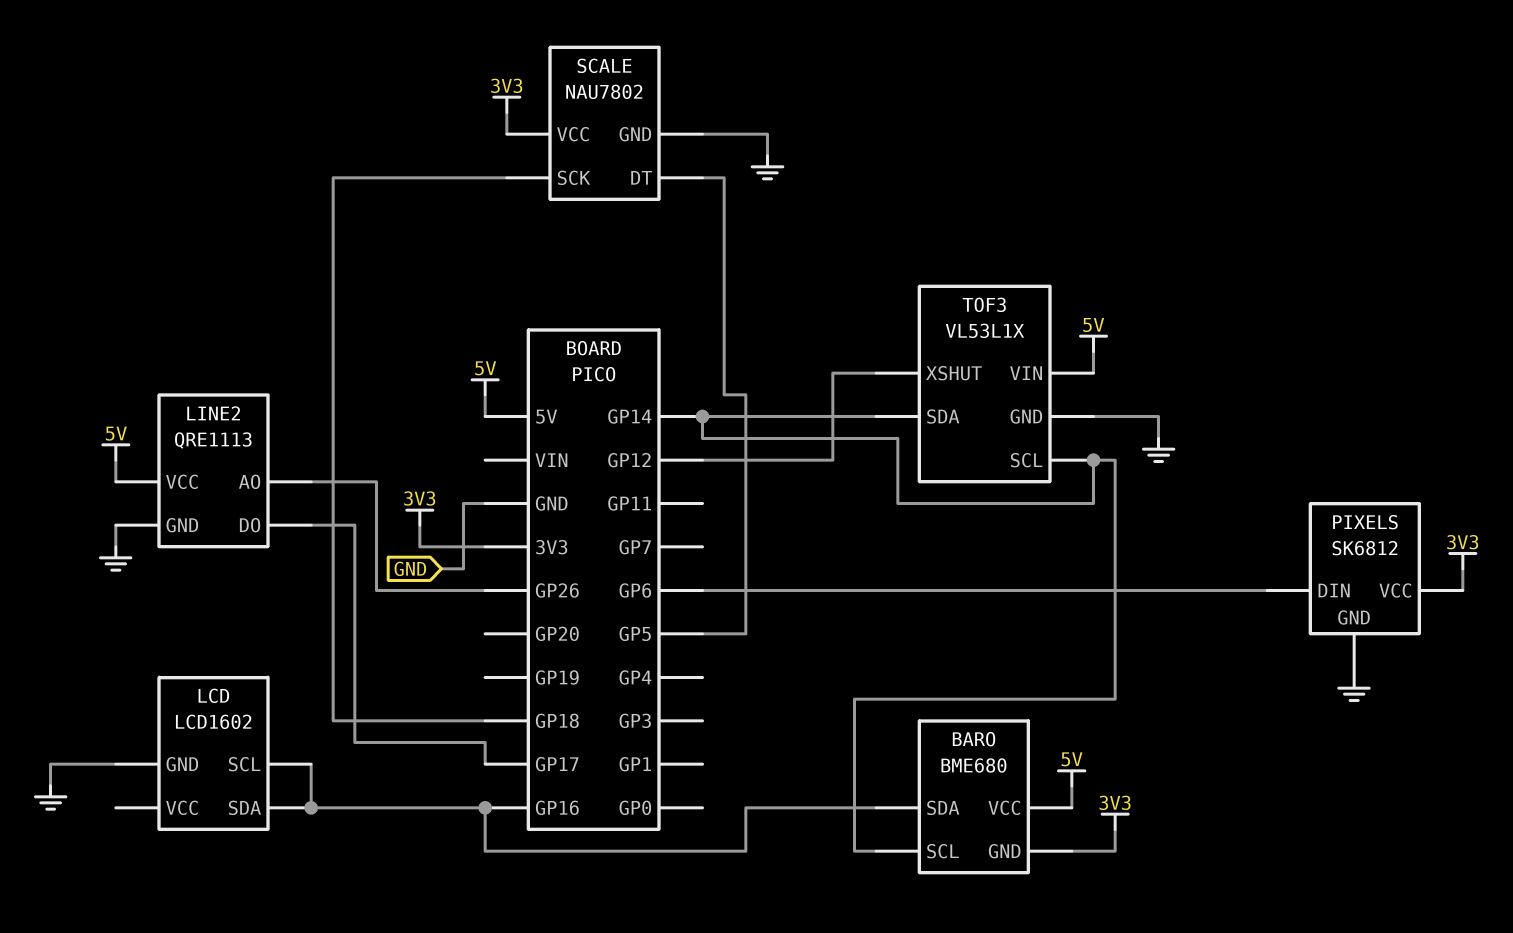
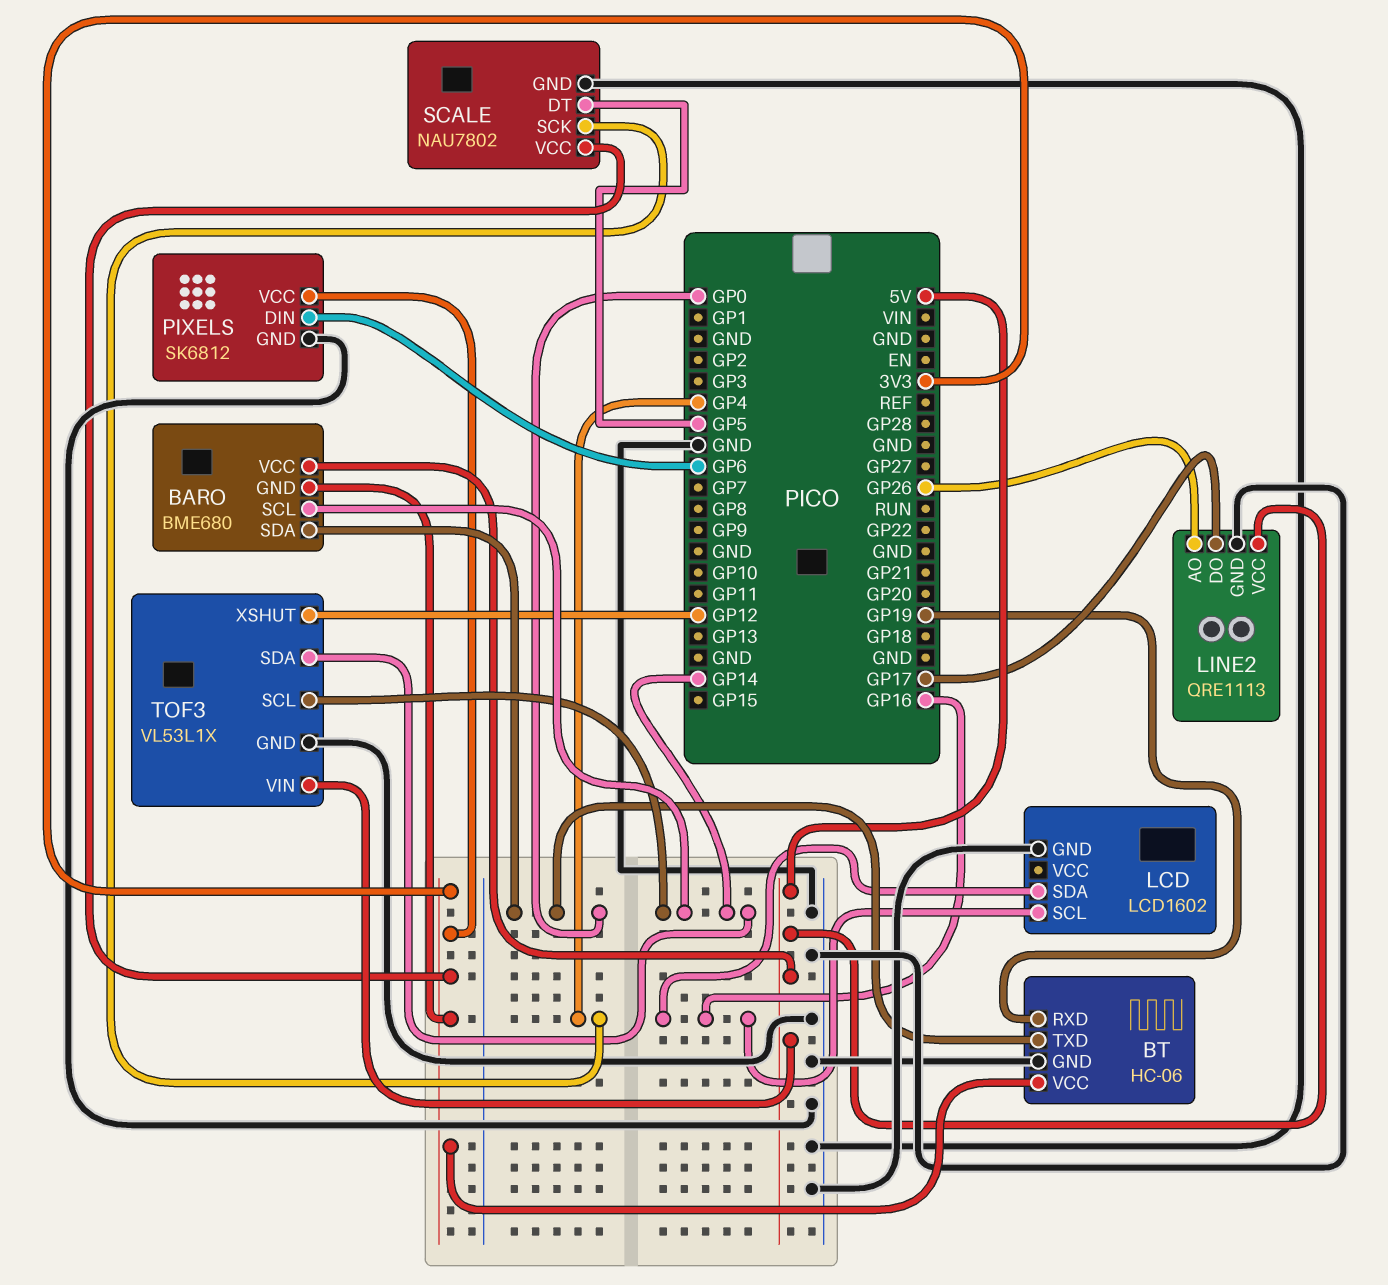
BARO pin SDA: GP16 -> GP0
BT: none -> HC-06
BT pin GND: none -> GND
BT pin RXD: none -> GP19
BT pin TXD: none -> GP0
BT pin VCC: none -> 3V3
SCALE pin SCK: GP18 -> GP4

